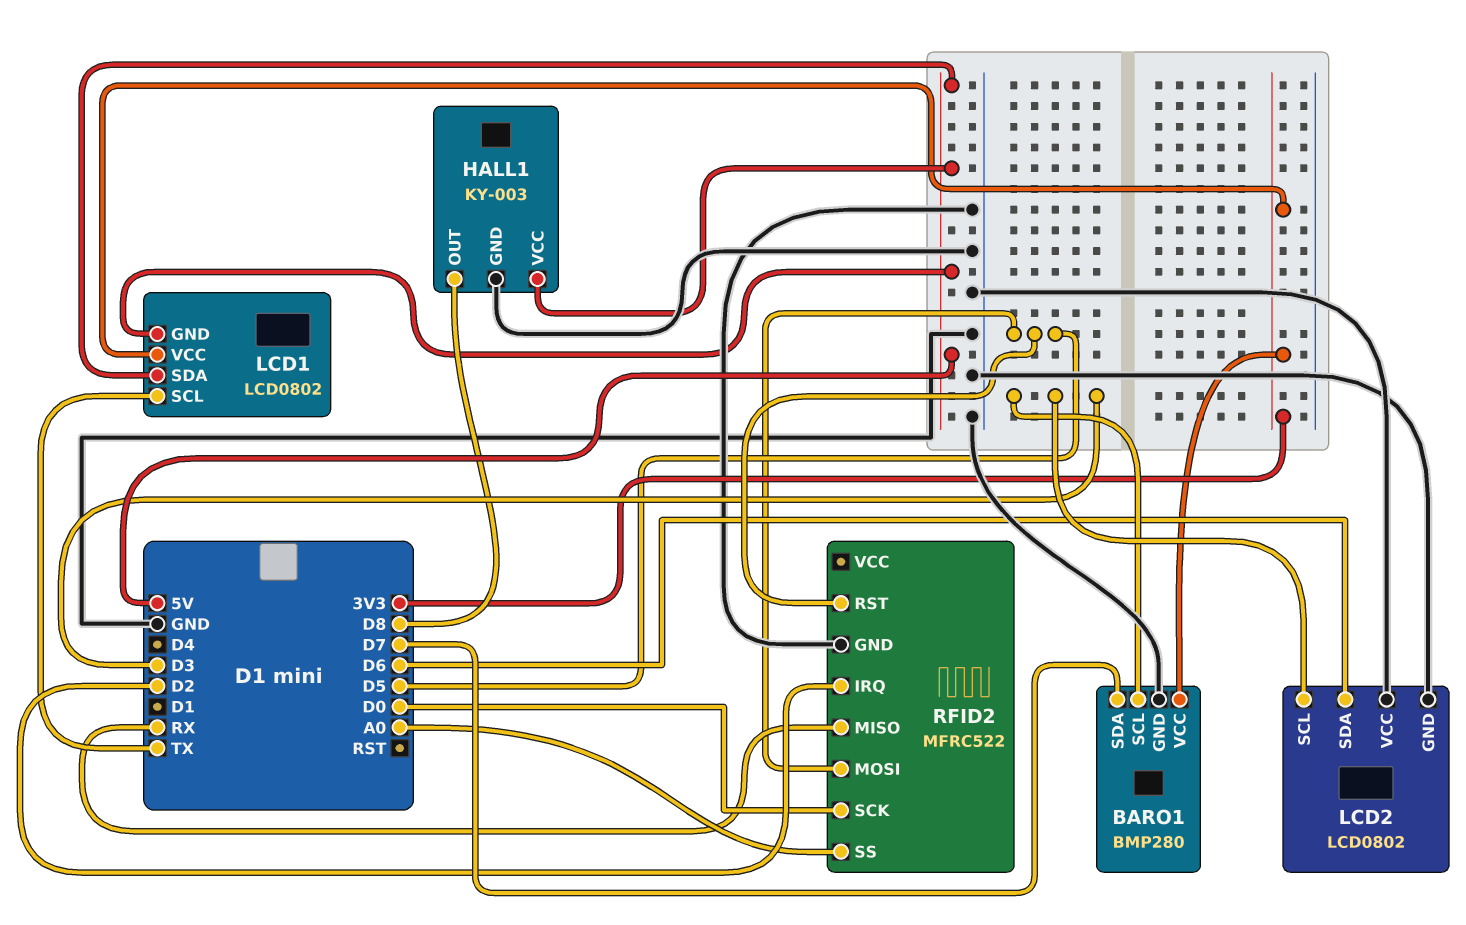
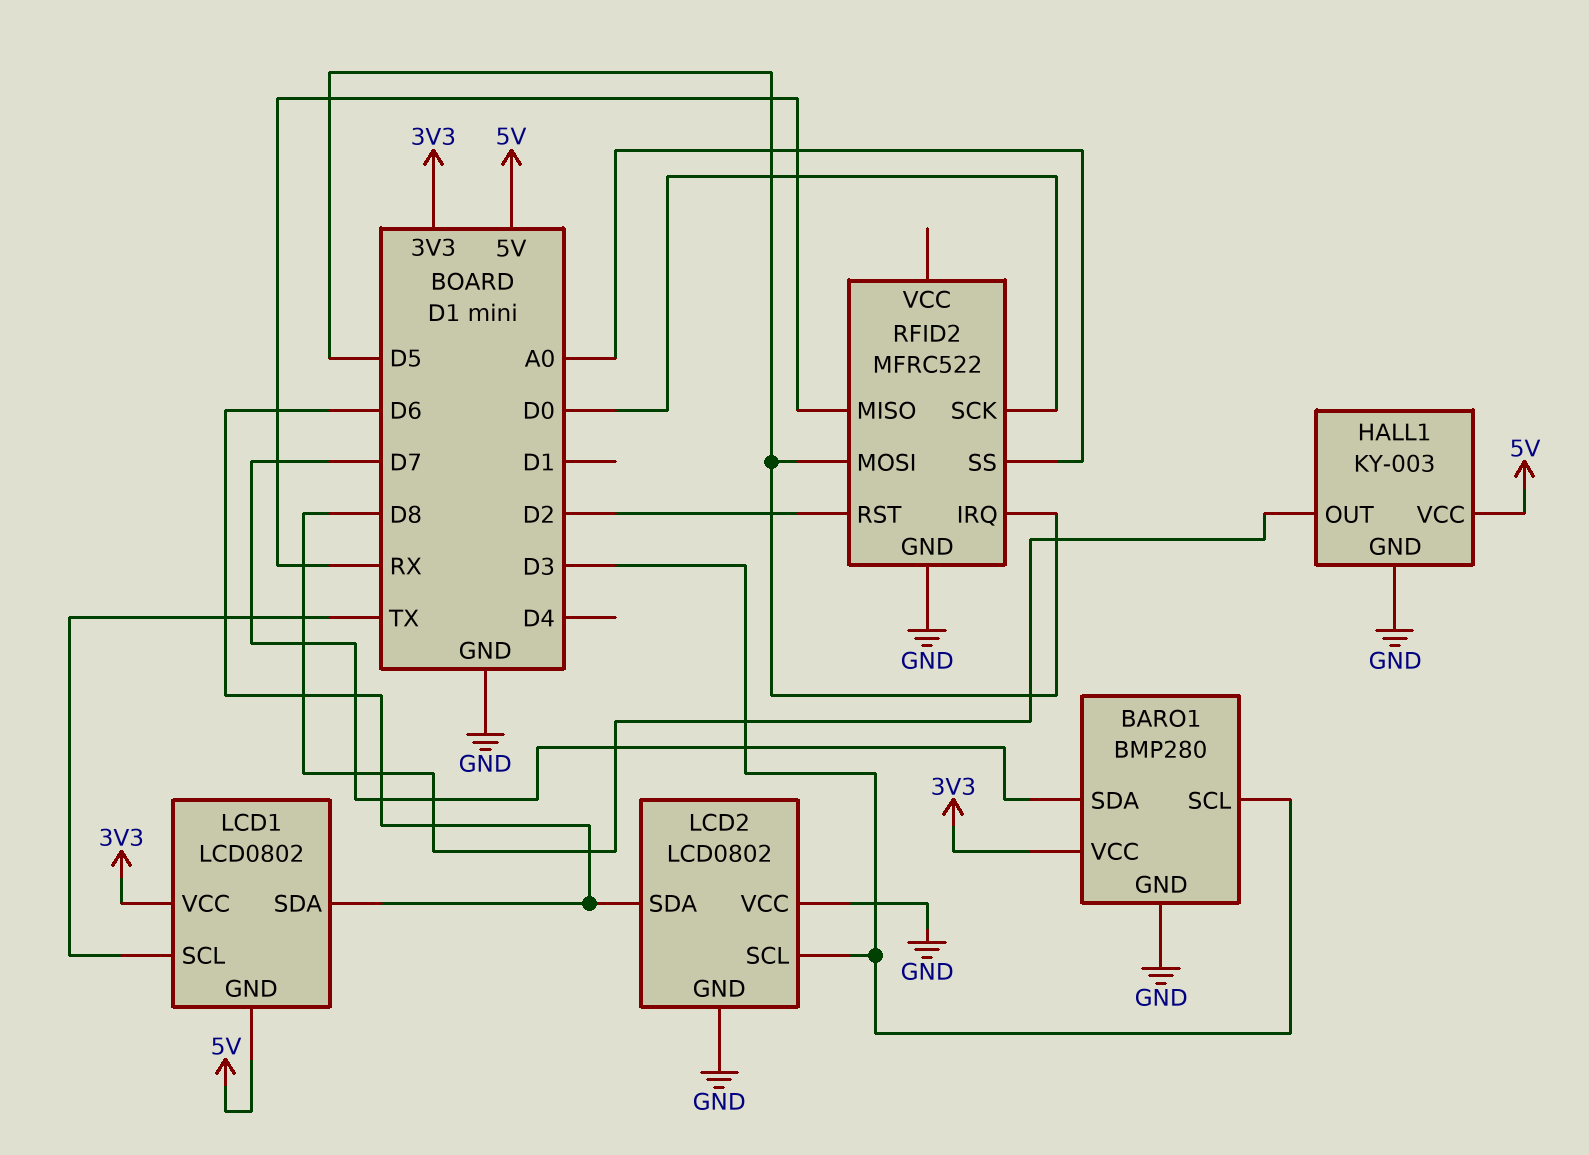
LCD1 pin SDA: 5V -> D6
RFID2 pin IRQ: D2 -> D5
RFID2 pin RST: D5 -> D2

